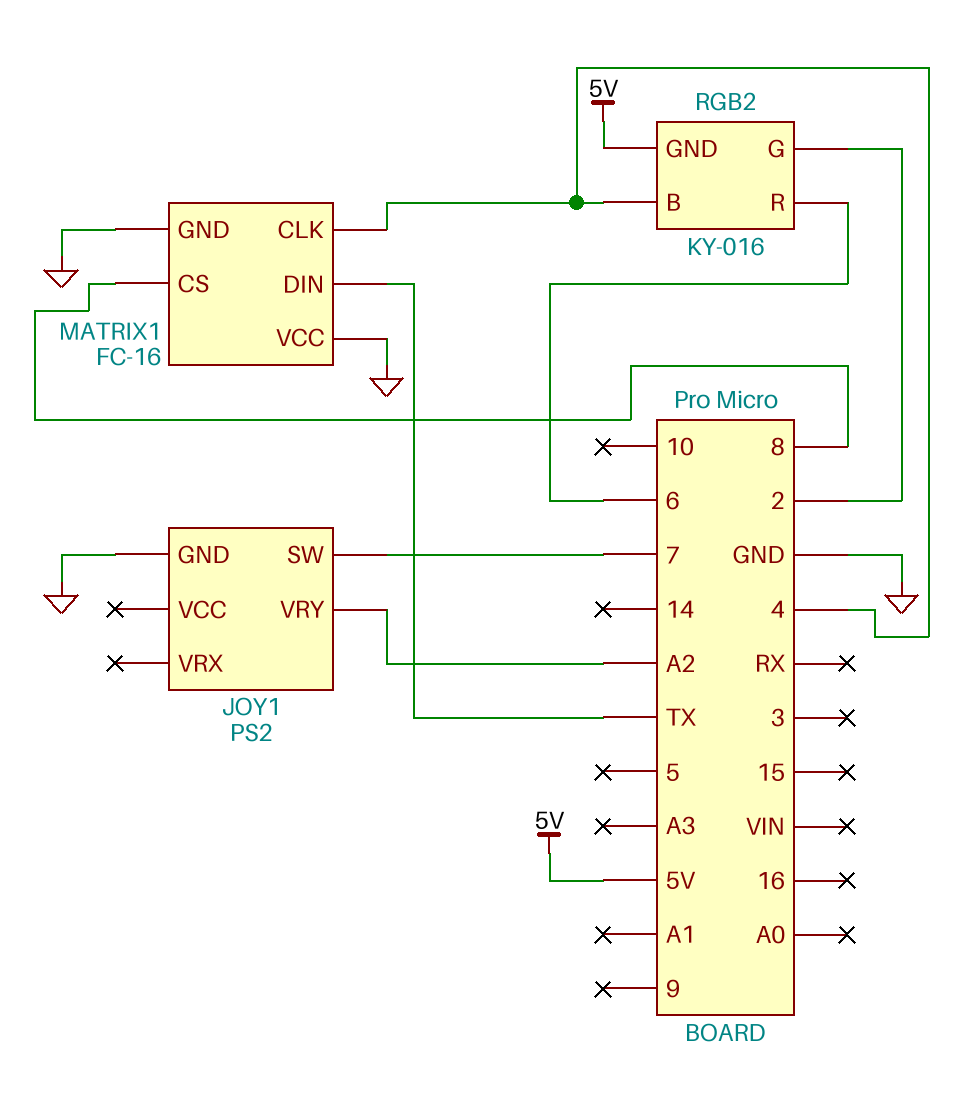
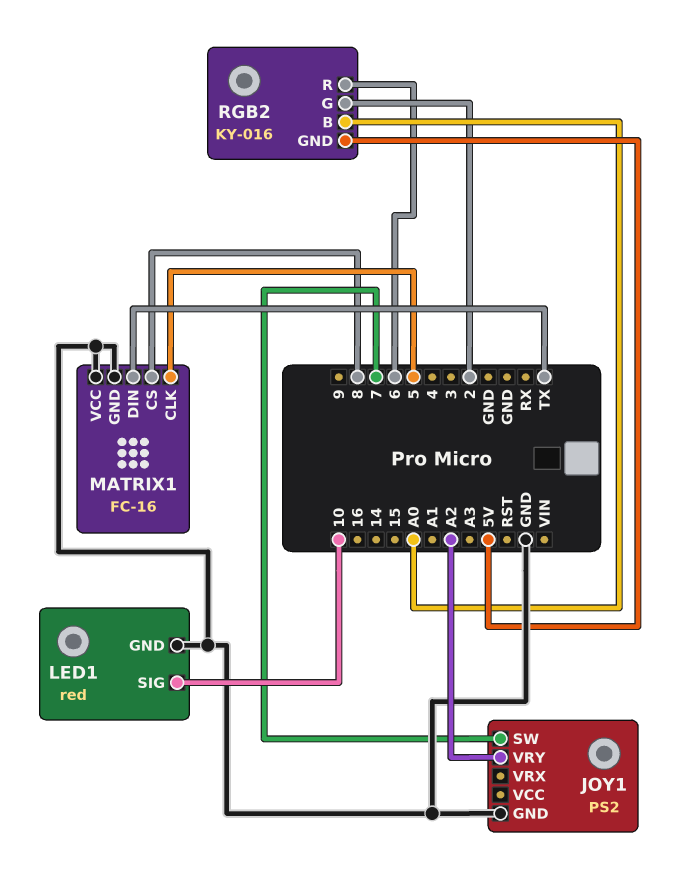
LED1: none -> red
LED1 pin GND: none -> GND
LED1 pin SIG: none -> 10
MATRIX1 pin CLK: 4 -> 5
RGB2 pin B: 4 -> A0

